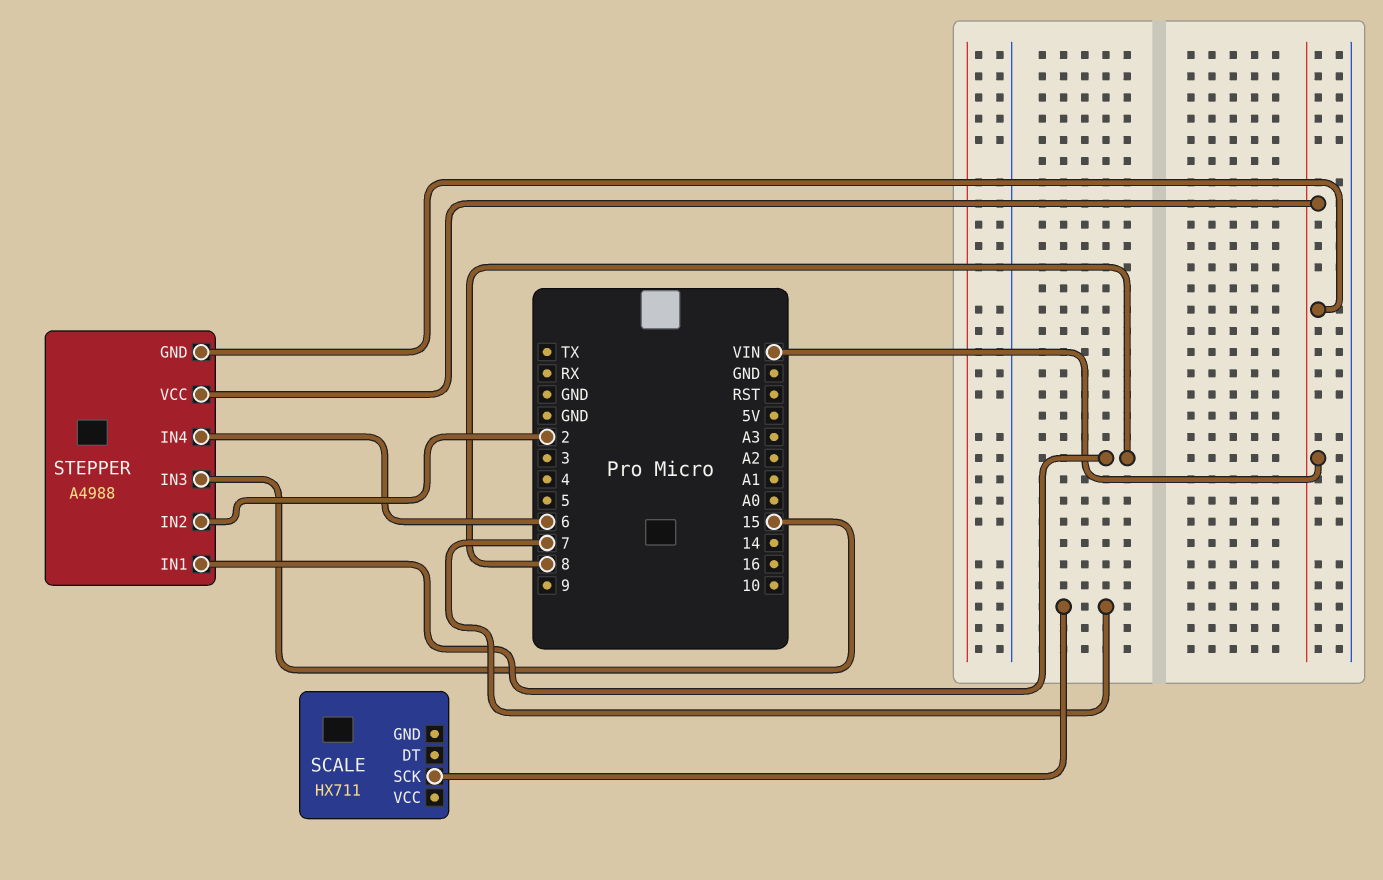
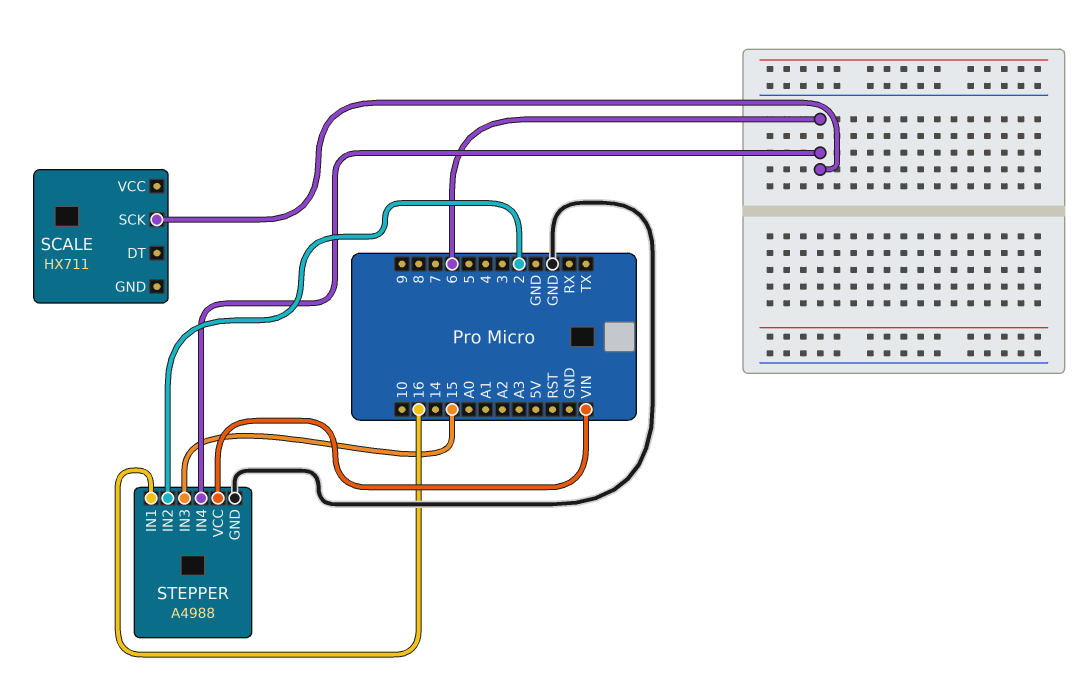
SCALE pin SCK: 7 -> 6
STEPPER pin GND: VIN -> GND
STEPPER pin IN1: 8 -> 16

